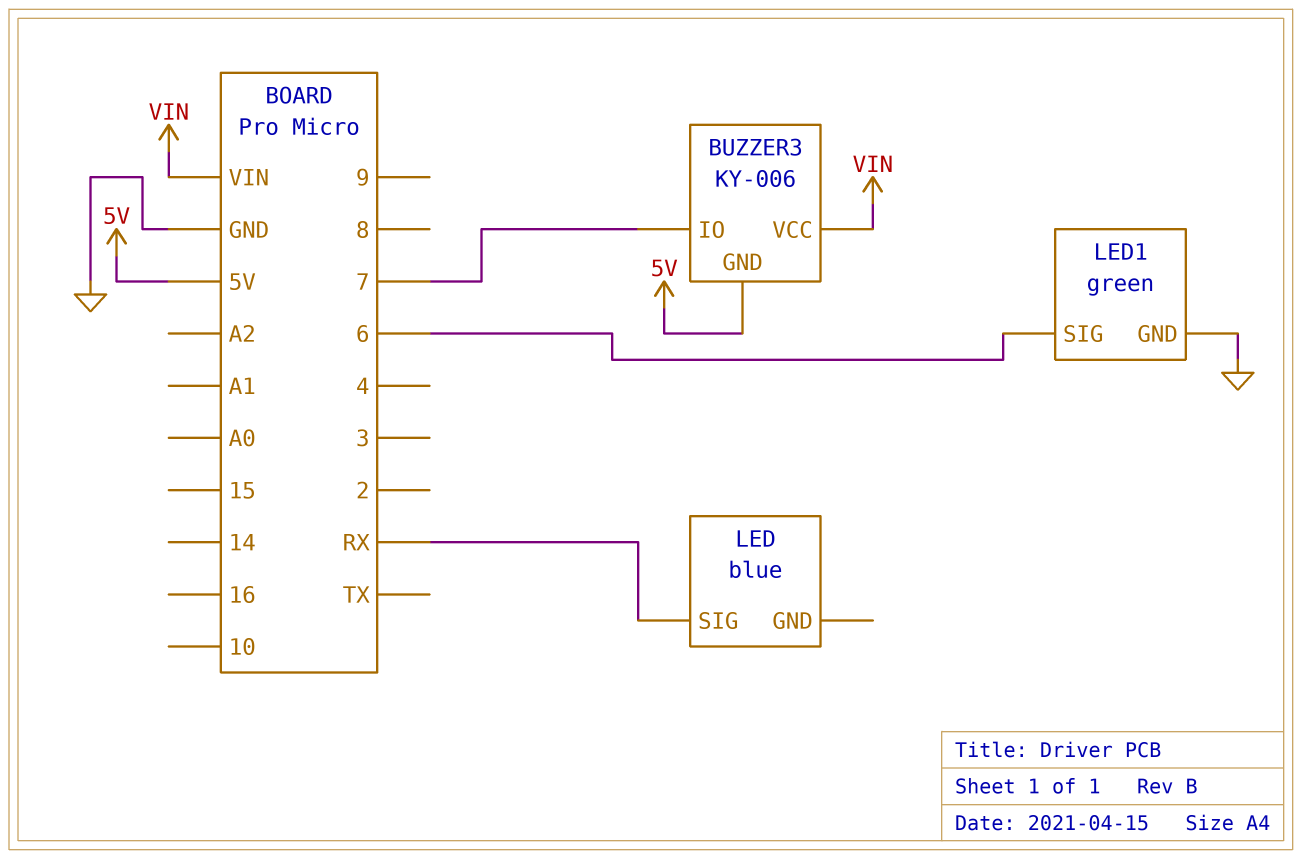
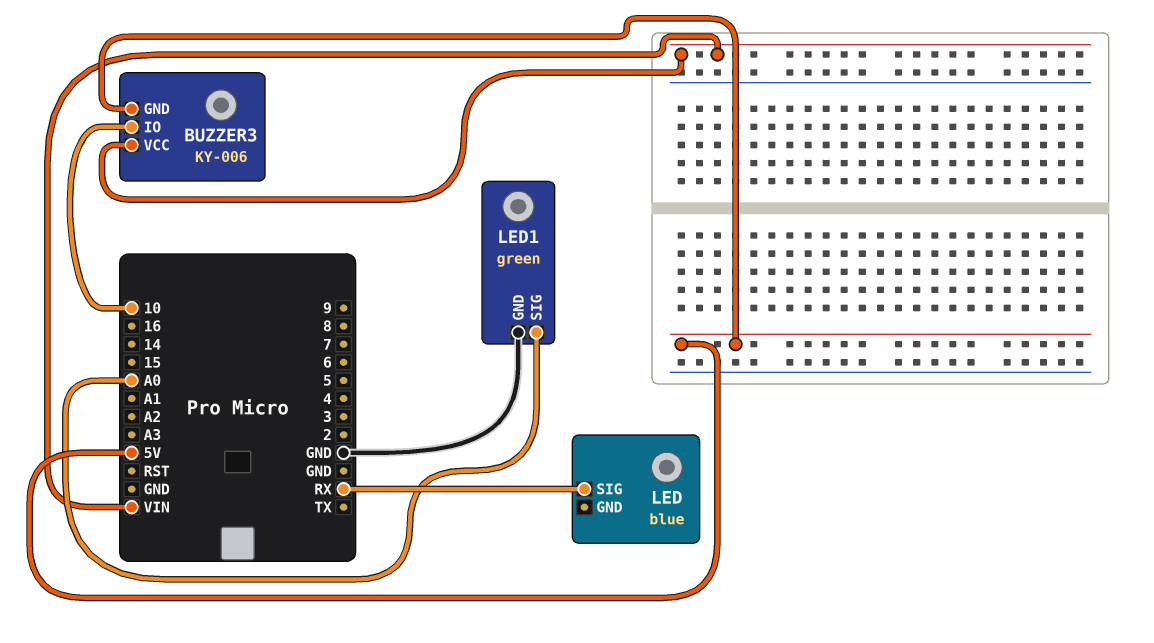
BUZZER3 pin IO: 7 -> 10
LED1 pin SIG: 6 -> A0

